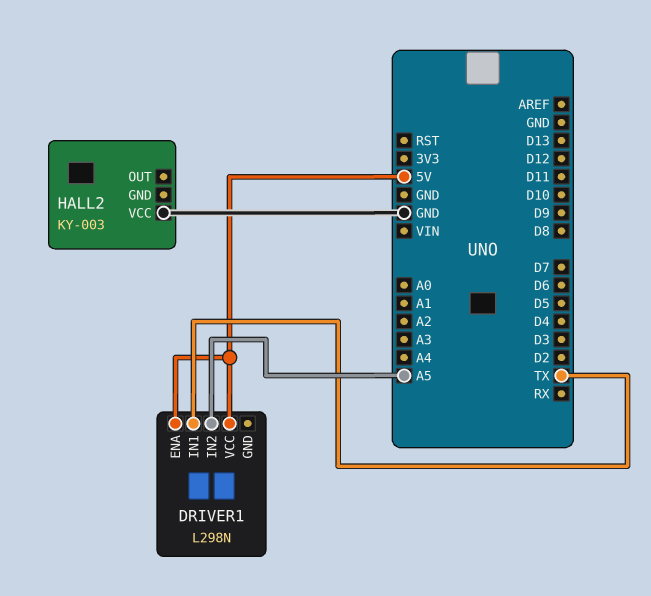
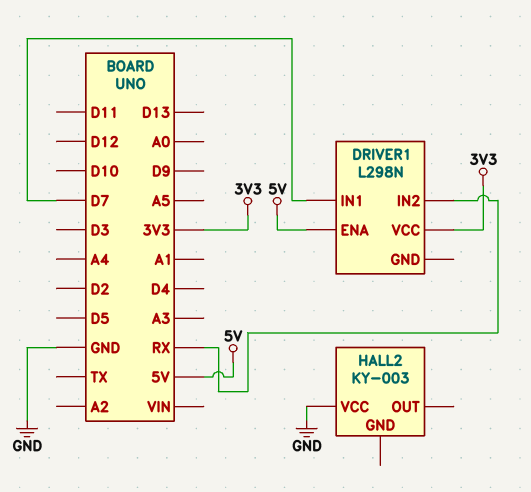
DRIVER1 pin IN1: TX -> D7
DRIVER1 pin IN2: A5 -> RX
DRIVER1 pin VCC: 5V -> 3V3

